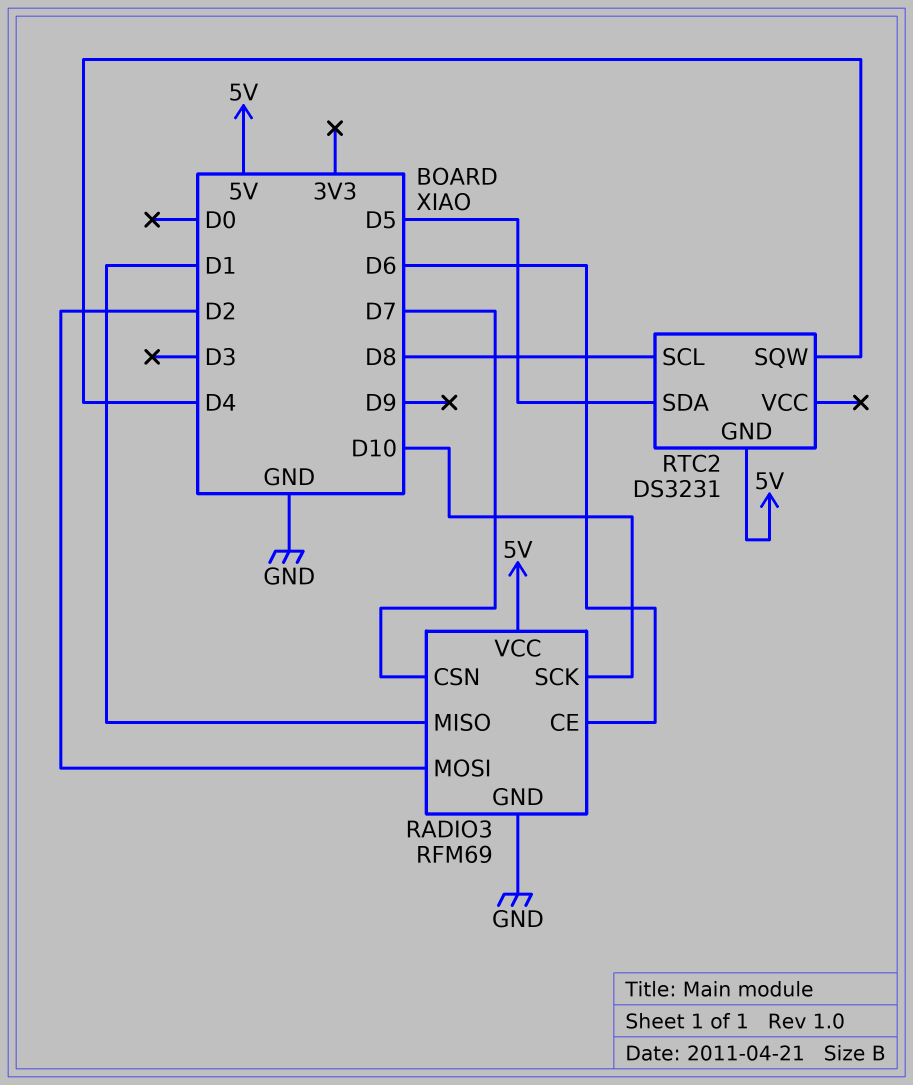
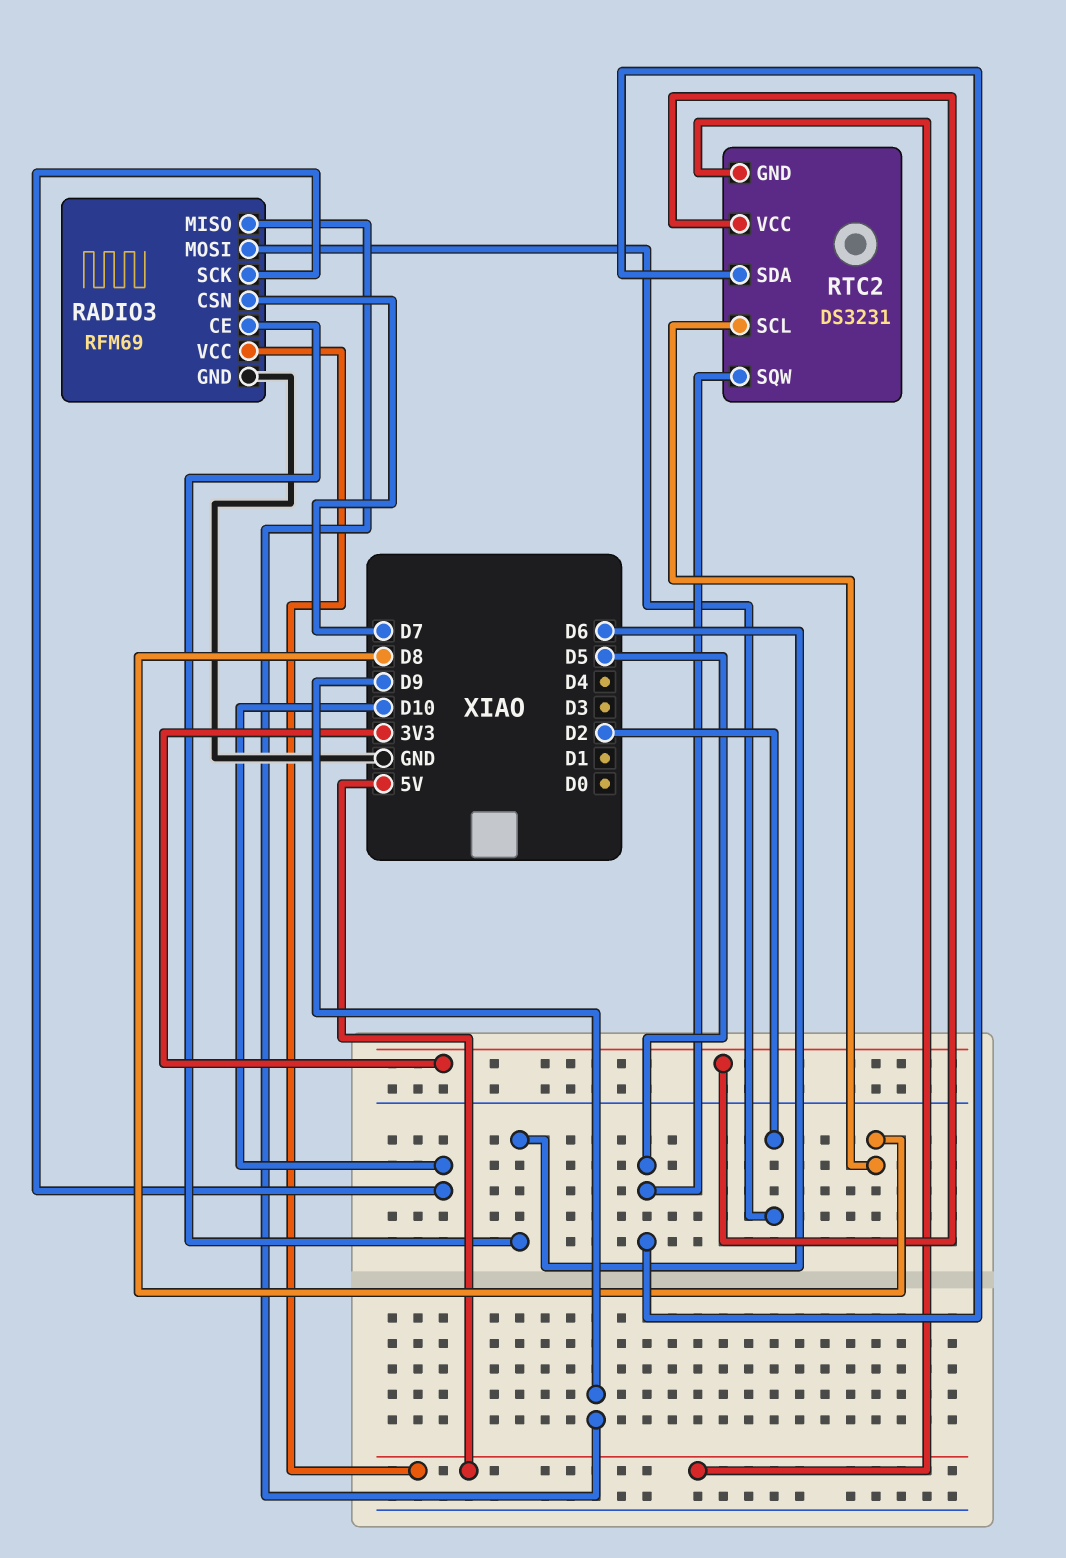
RADIO3 pin MISO: D1 -> D9
RTC2 pin SQW: D4 -> D5
RTC2 pin VCC: none -> 3V3

